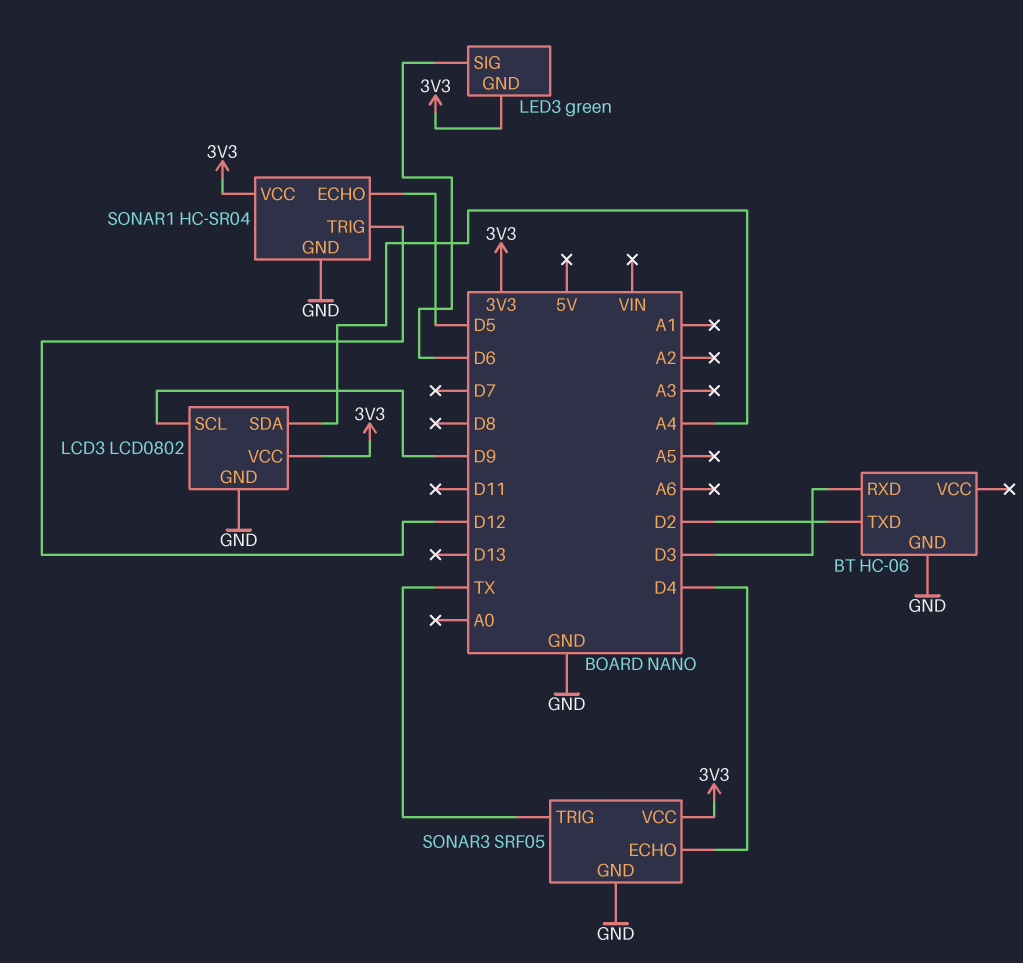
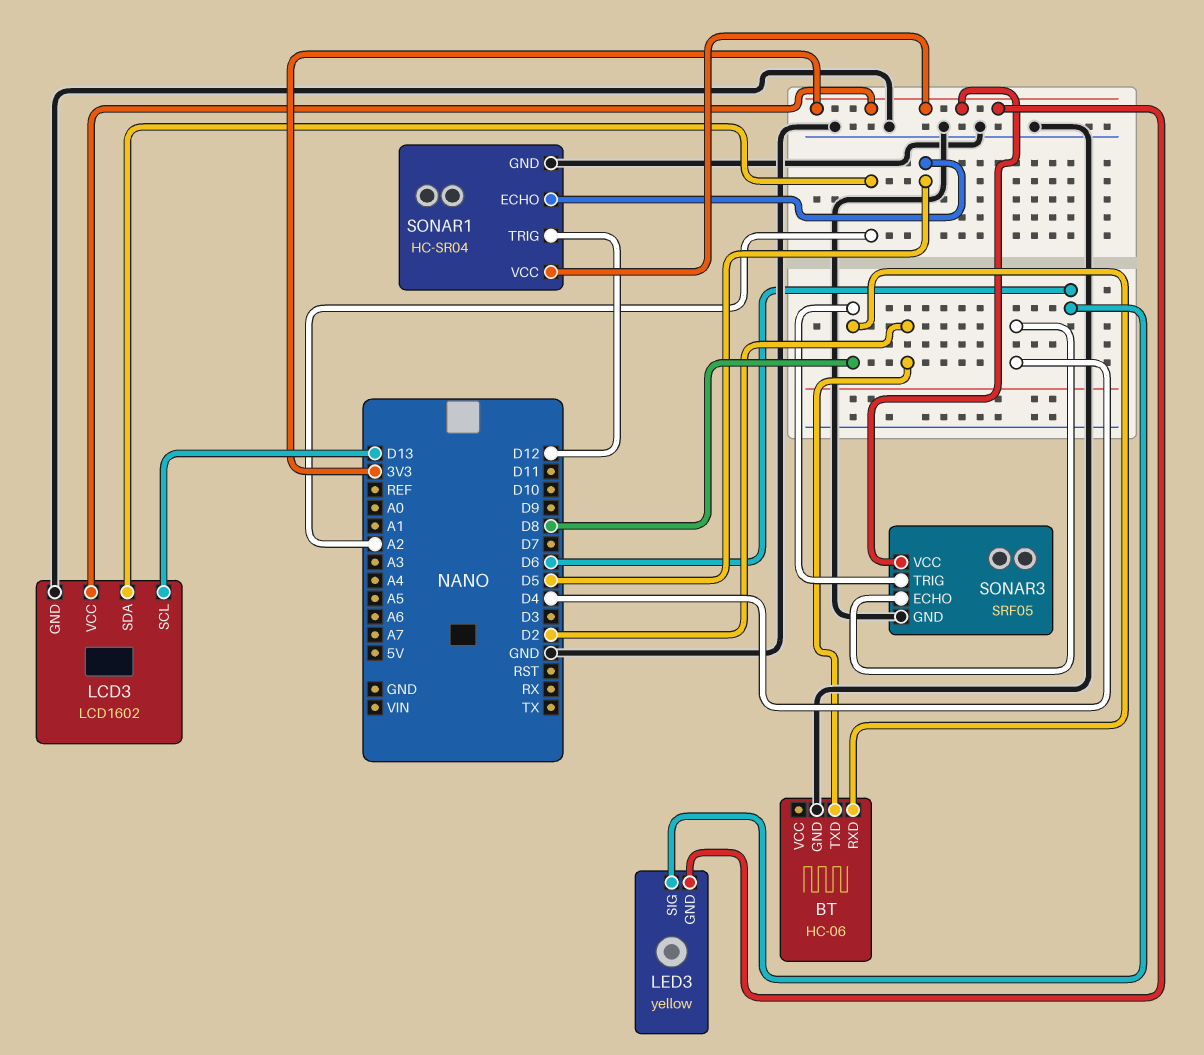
BT pin RXD: D3 -> D8
LCD3: LCD0802 -> LCD1602
LCD3 pin SCL: D9 -> D13
LCD3 pin SDA: A4 -> A2
LED3: green -> yellow
SONAR3 pin TRIG: TX -> D8

